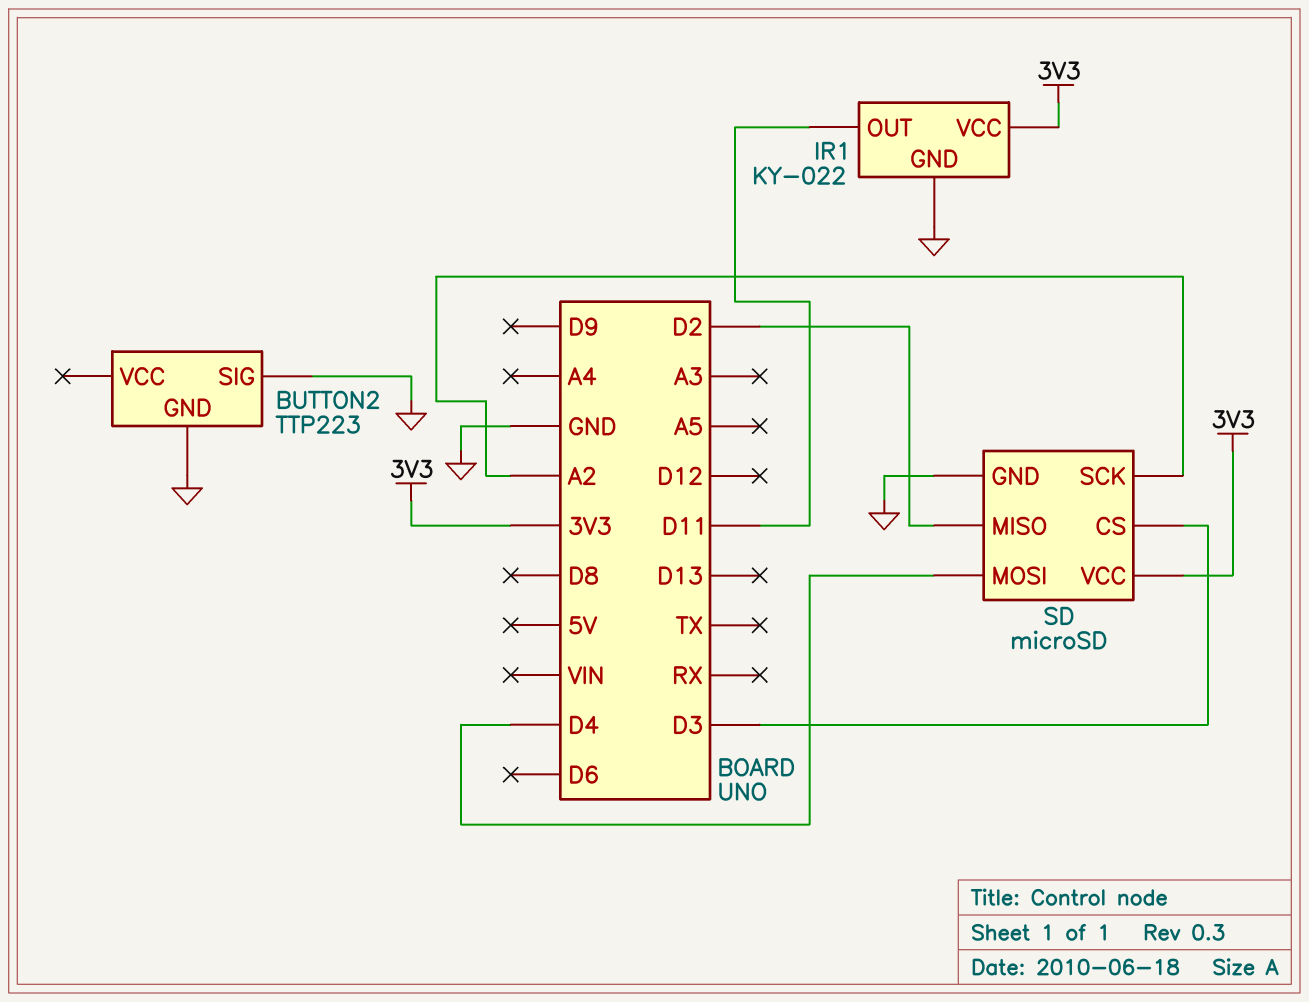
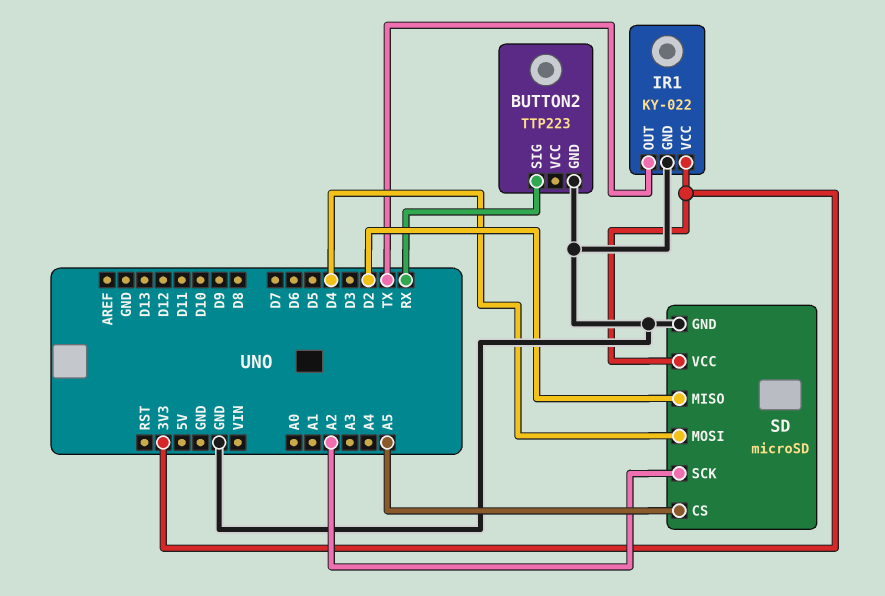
BUTTON2 pin SIG: GND -> RX
IR1 pin OUT: D11 -> TX
SD pin CS: D3 -> A5

